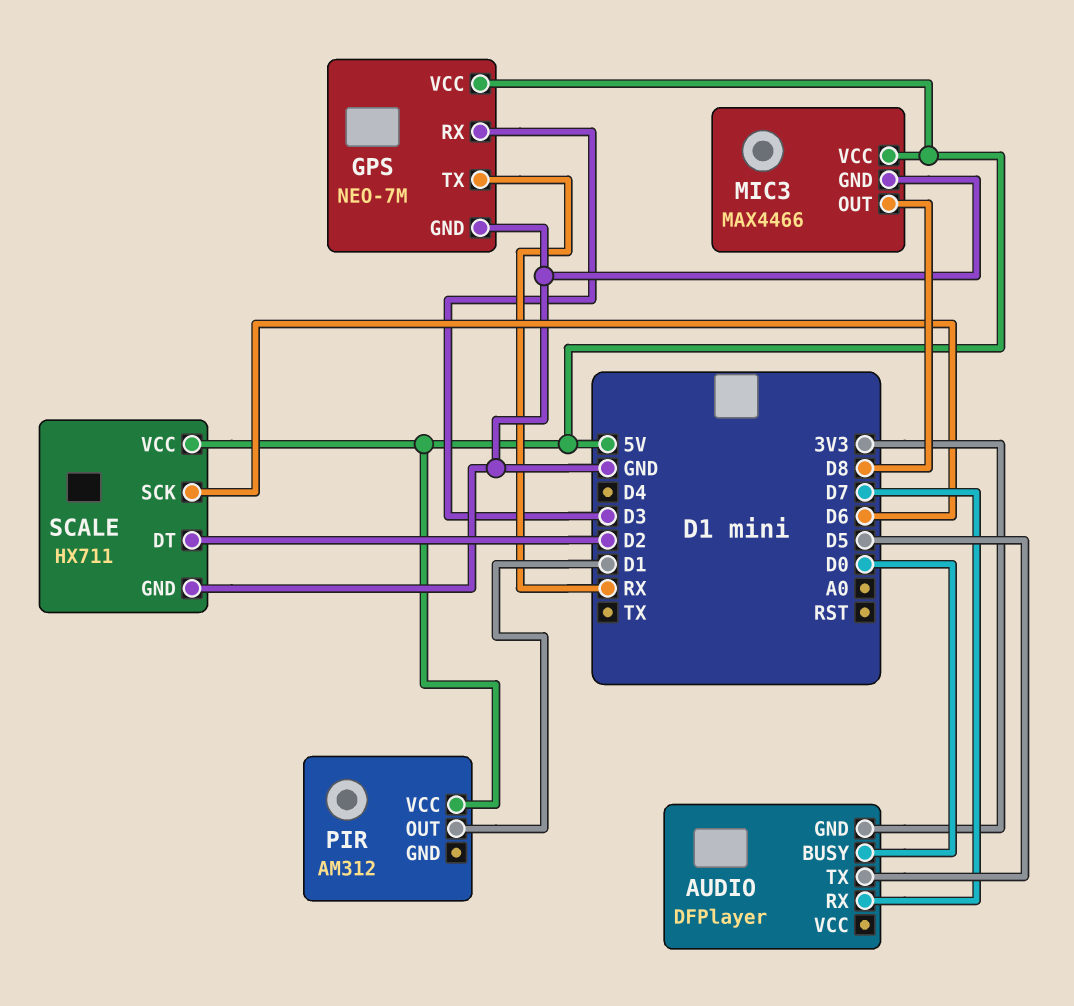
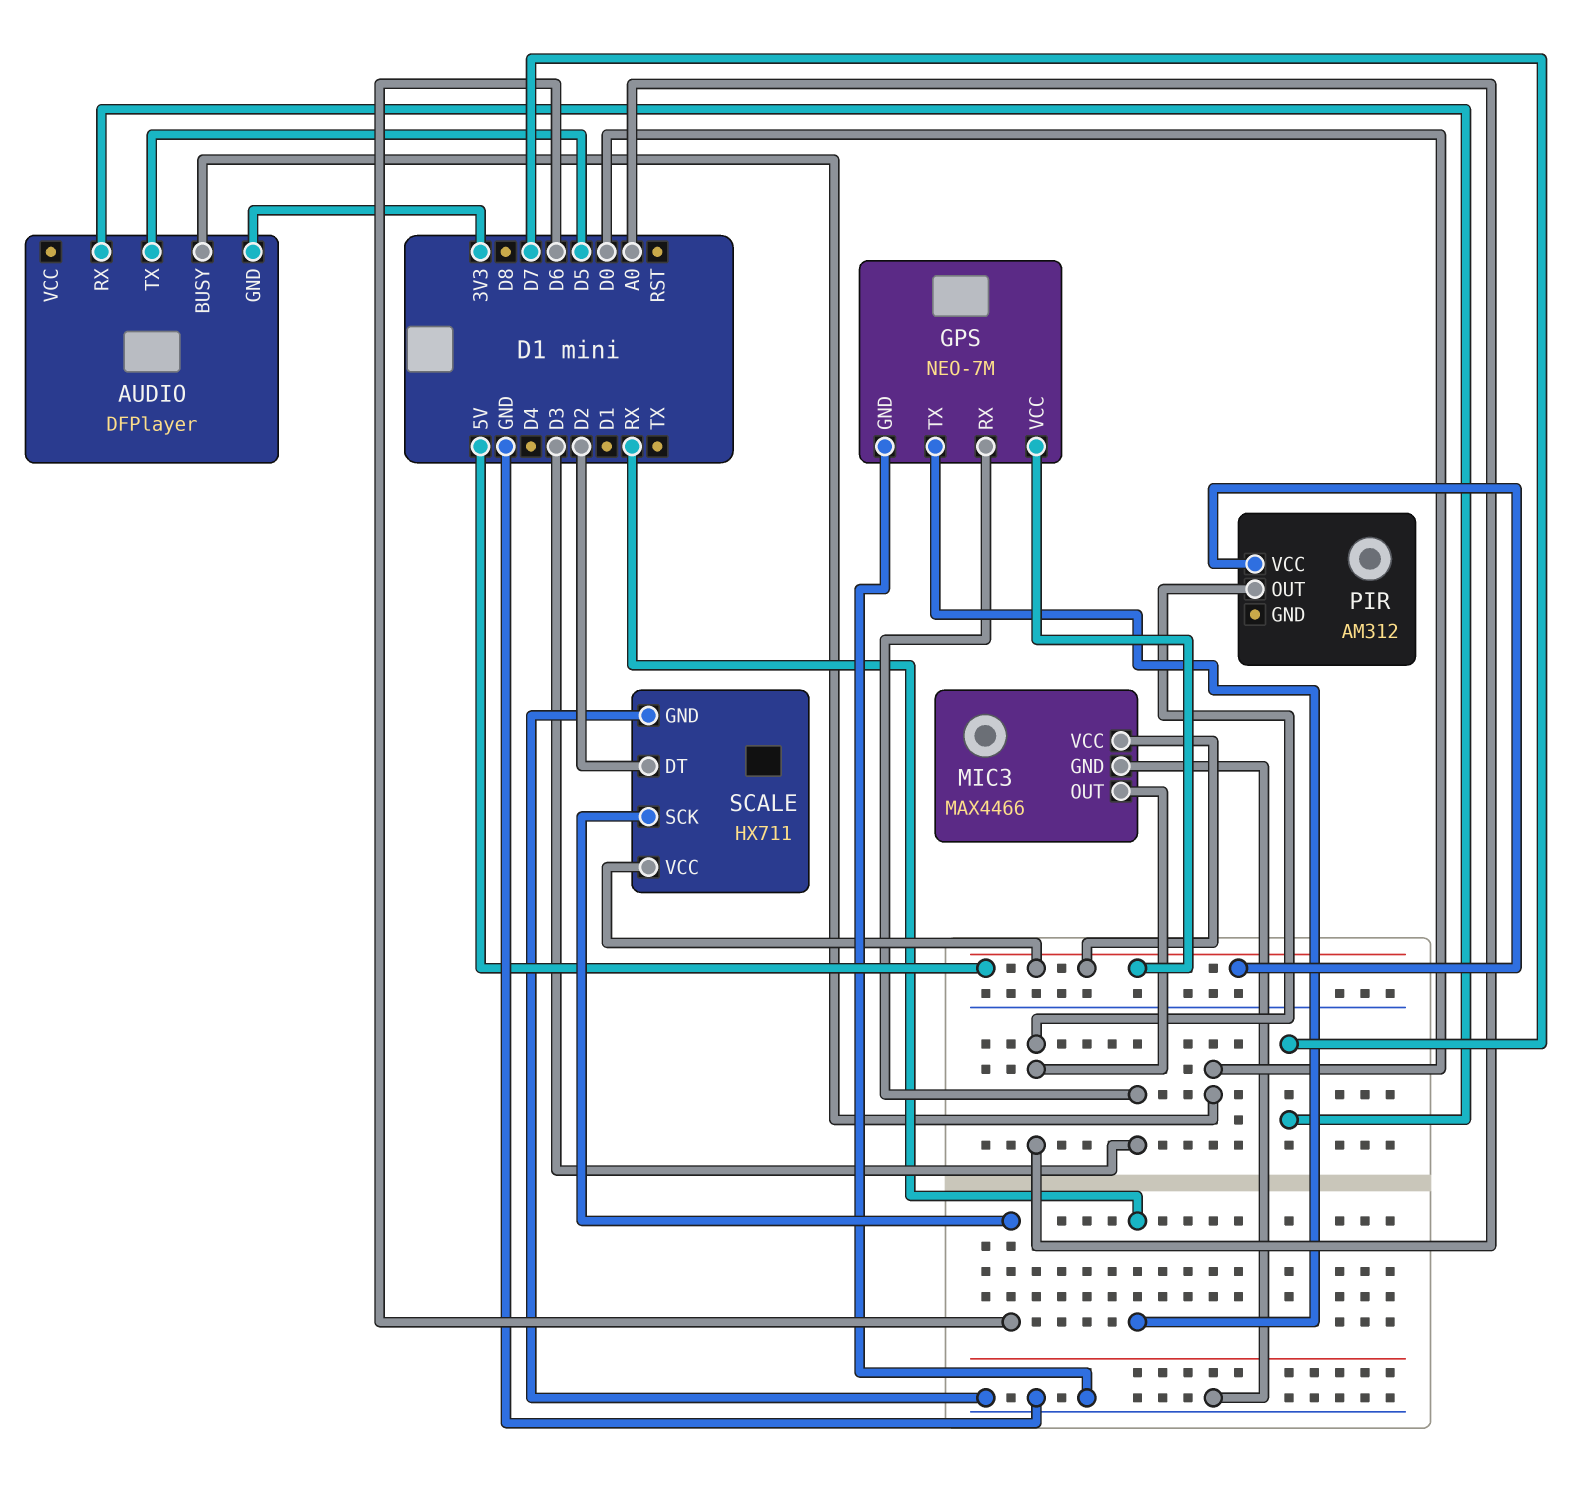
MIC3 pin OUT: D8 -> A0
PIR pin OUT: D1 -> A0

